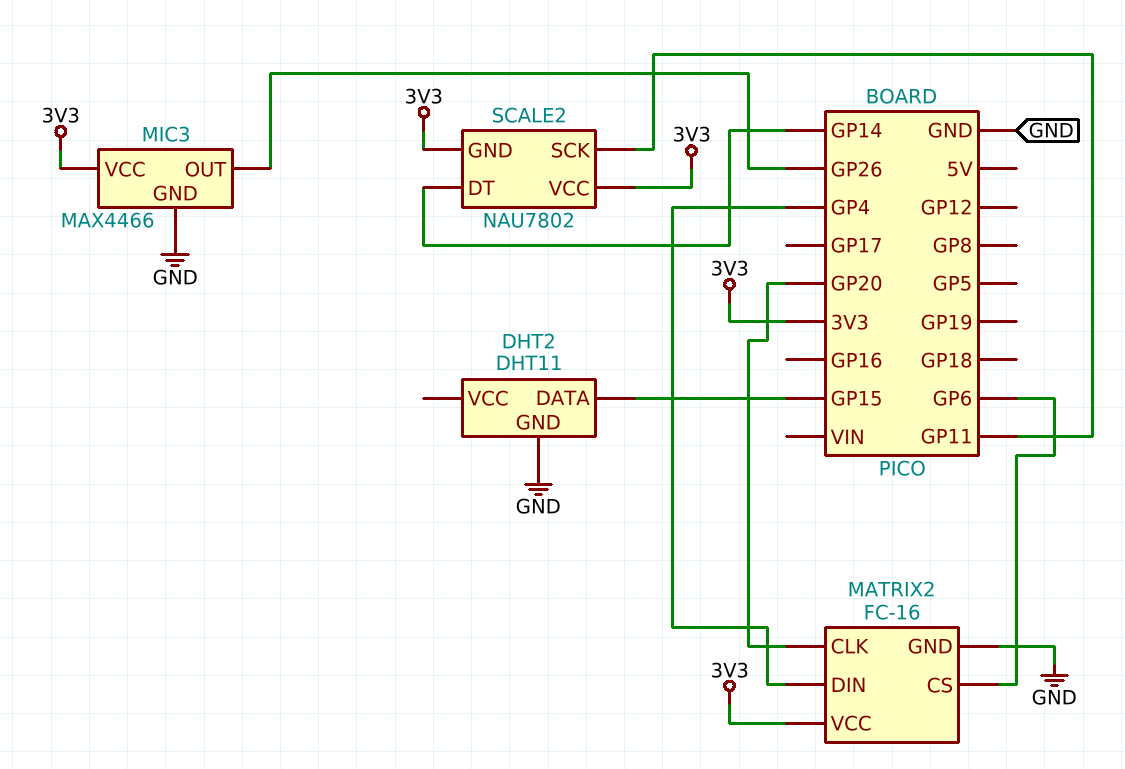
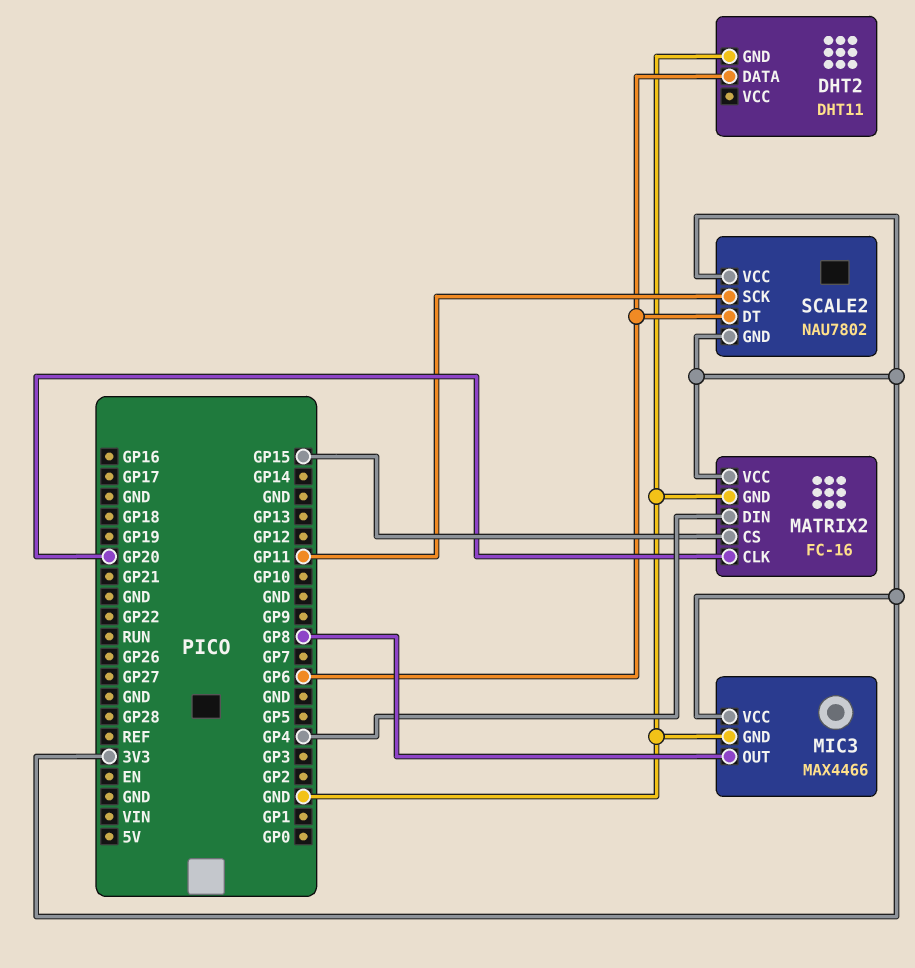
DHT2 pin DATA: GP15 -> GP6
MATRIX2 pin CS: GP6 -> GP15
MIC3 pin OUT: GP26 -> GP8
SCALE2 pin DT: GP14 -> GP6

